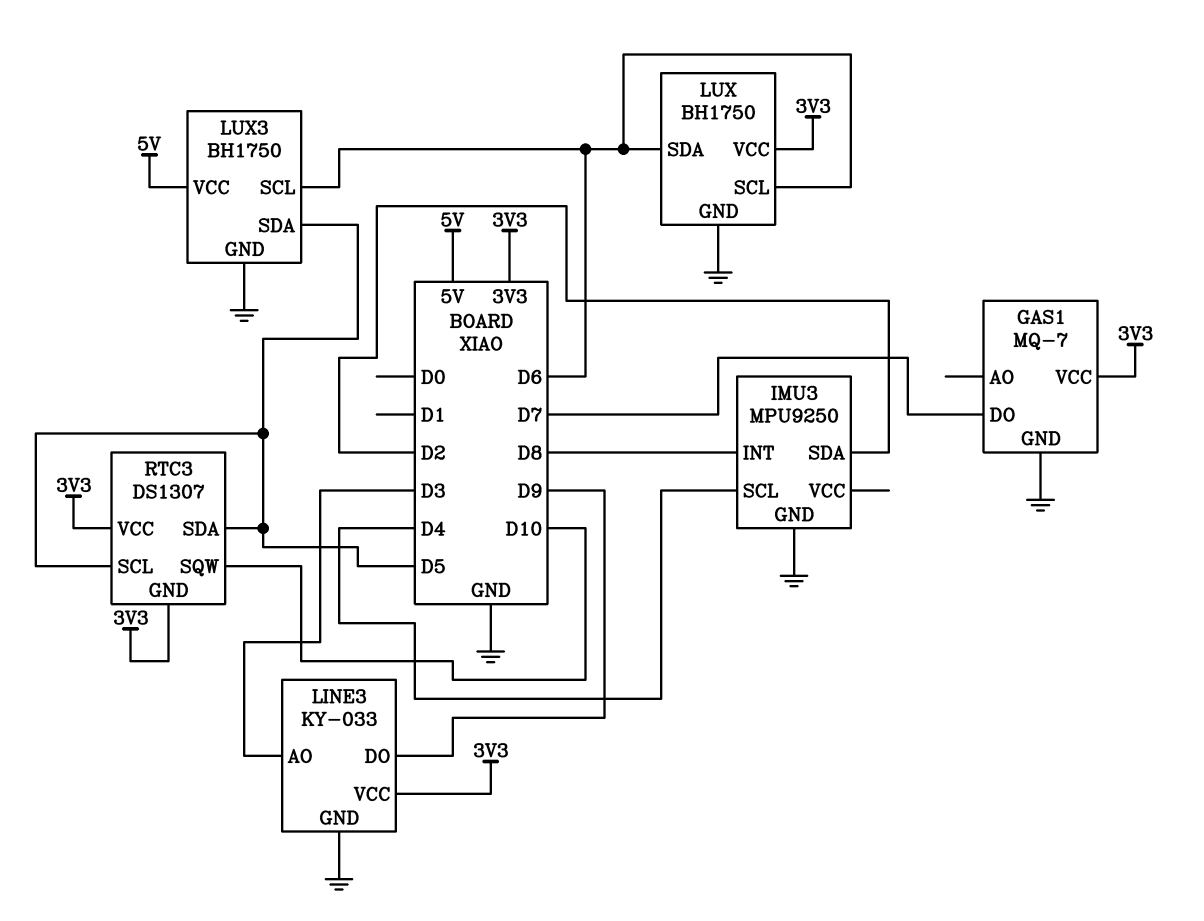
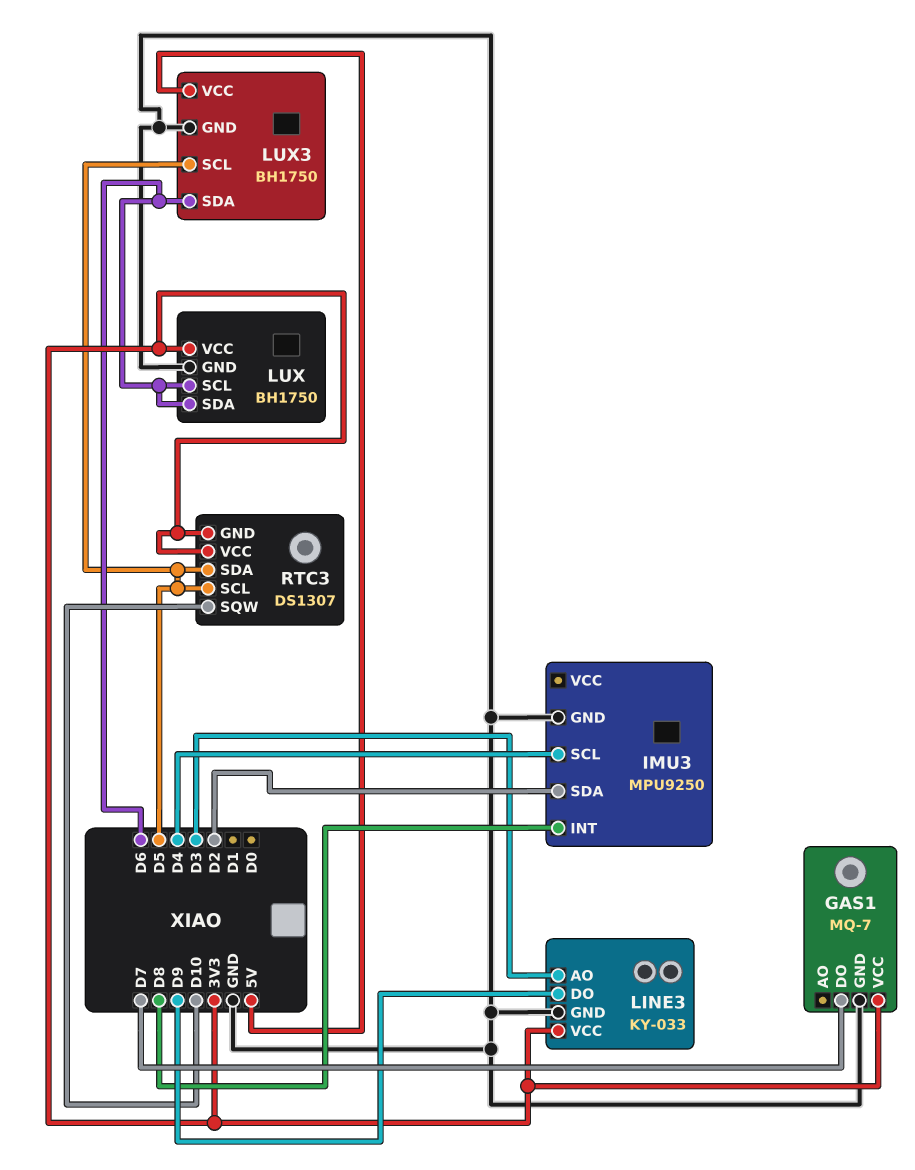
LUX3 pin SCL: D6 -> D5
LUX3 pin SDA: D5 -> D6

